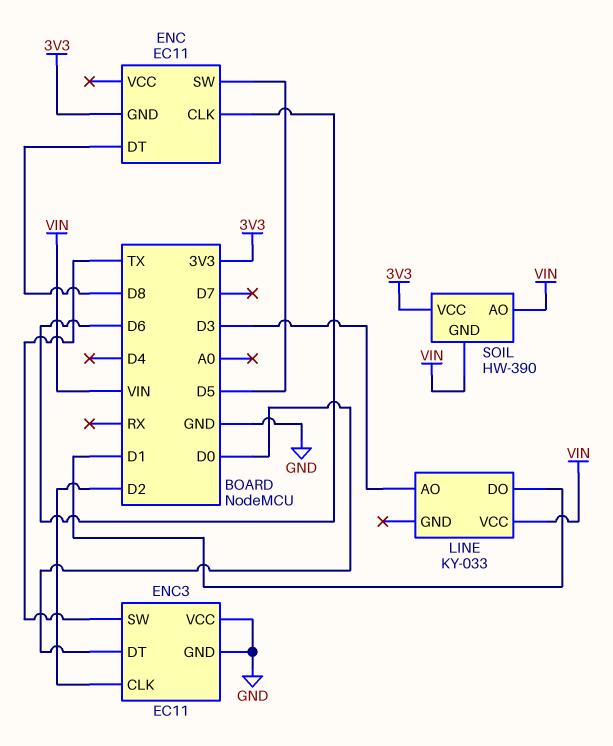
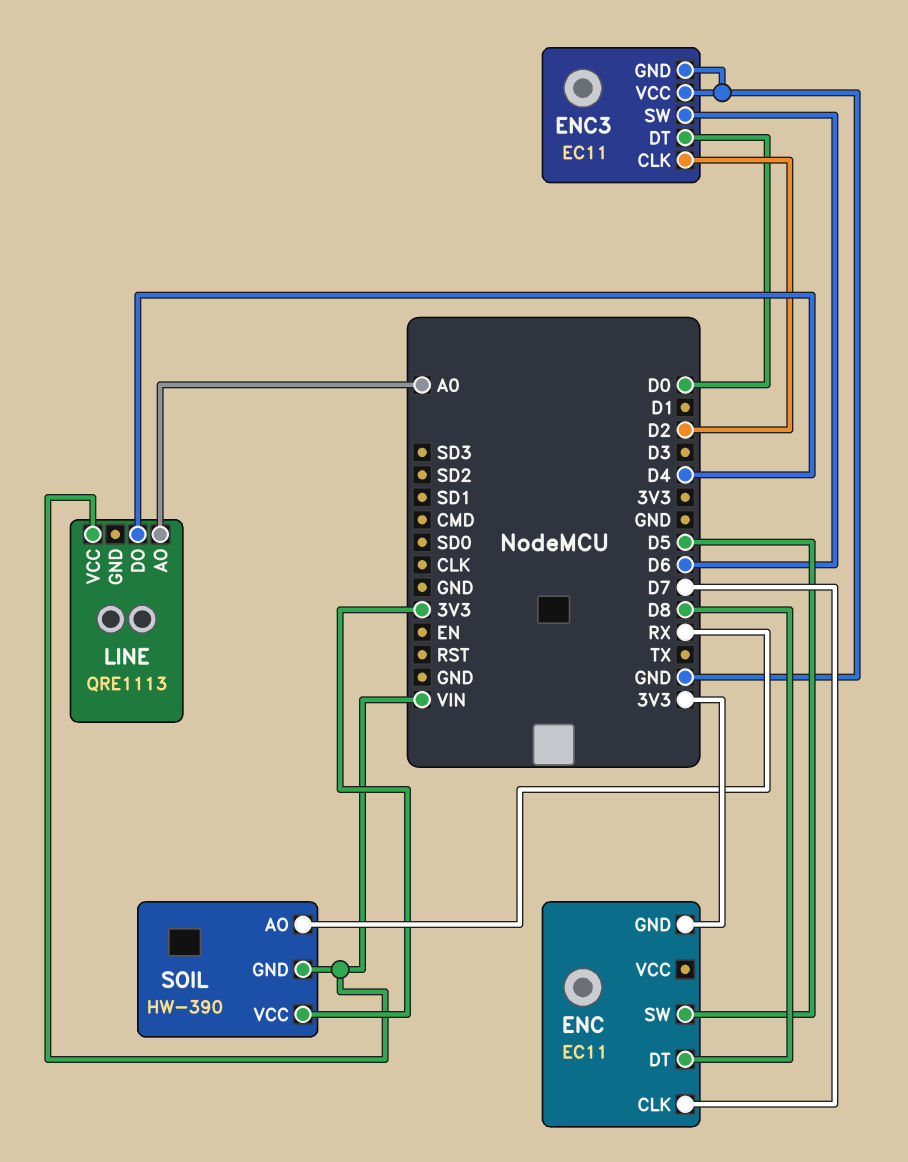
ENC pin CLK: D6 -> D7
ENC3 pin SW: TX -> D6
LINE: KY-033 -> QRE1113
LINE pin AO: D3 -> A0
LINE pin DO: D1 -> D4
SOIL pin AO: VIN -> RX

